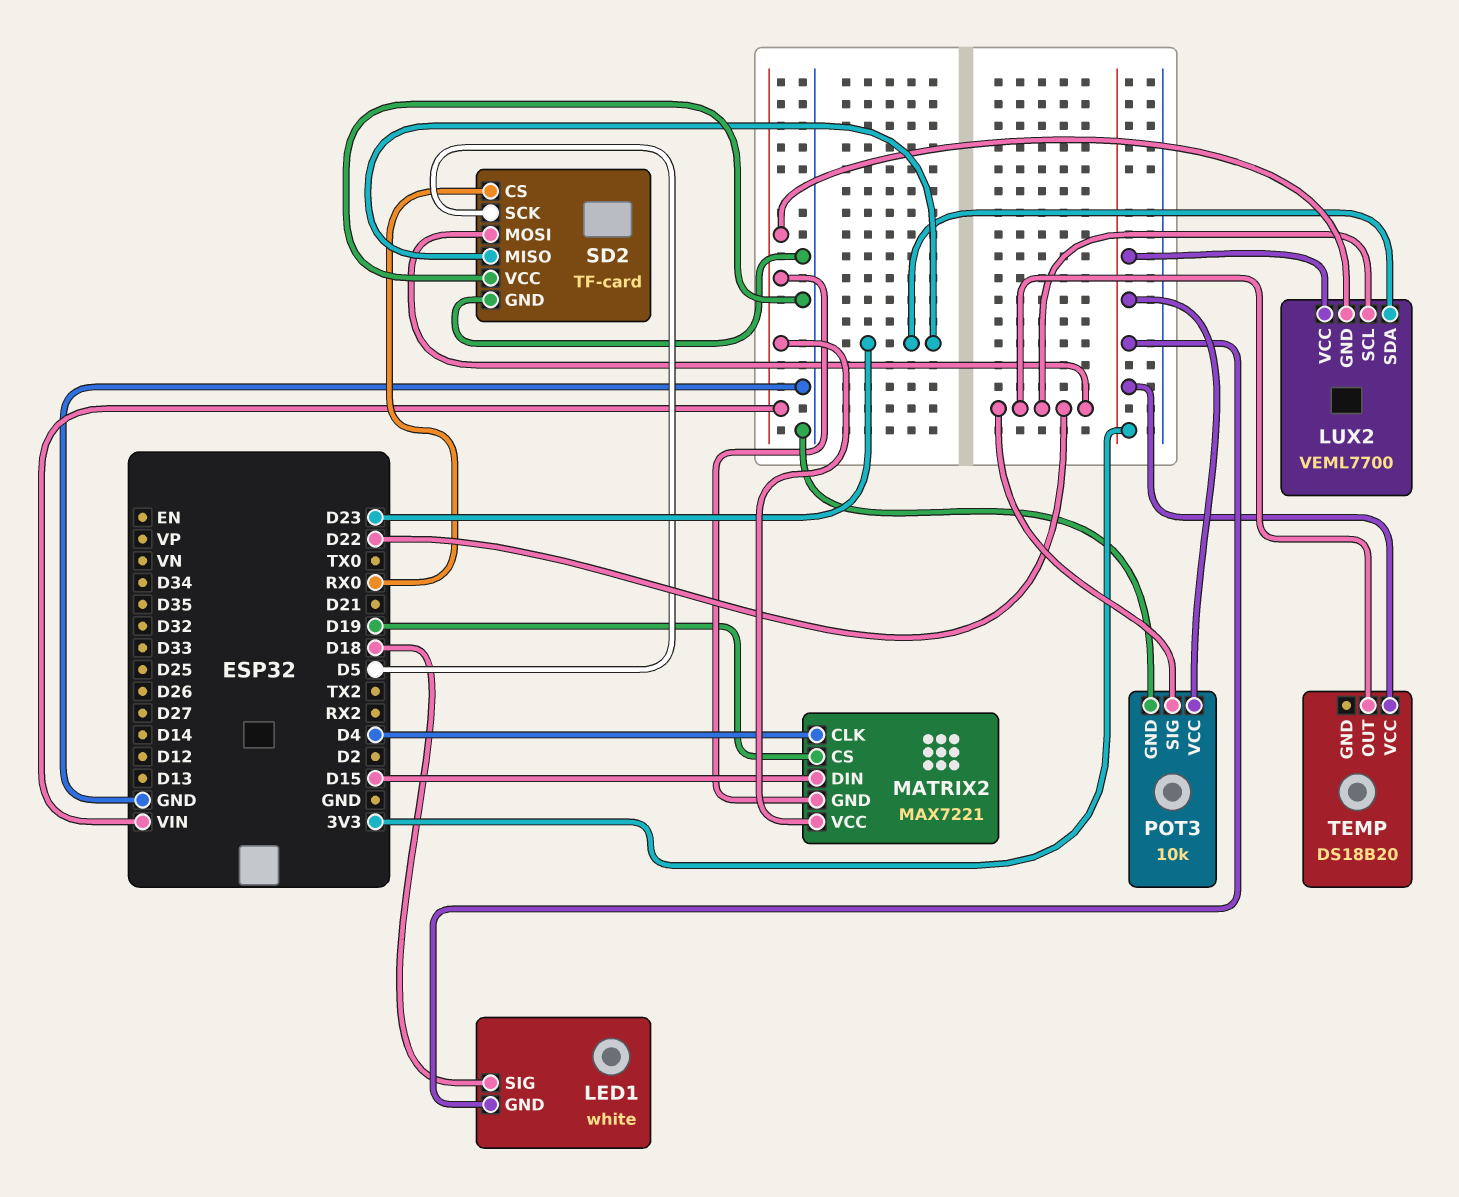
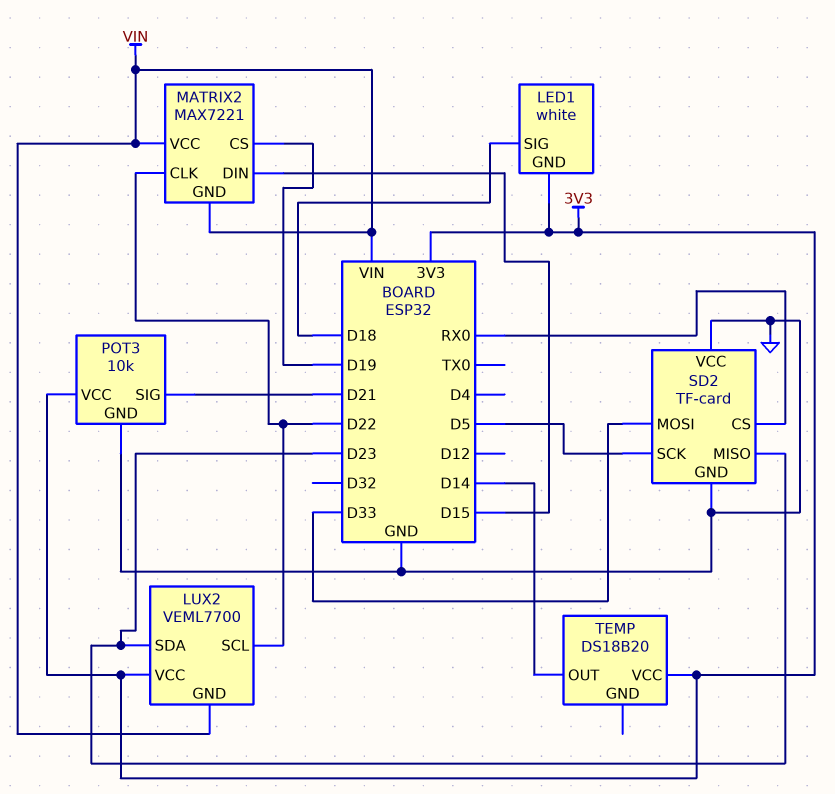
MATRIX2 pin CLK: D4 -> D22
POT3 pin SIG: D22 -> D21
SD2 pin MOSI: D22 -> D33
TEMP pin OUT: D22 -> D14

